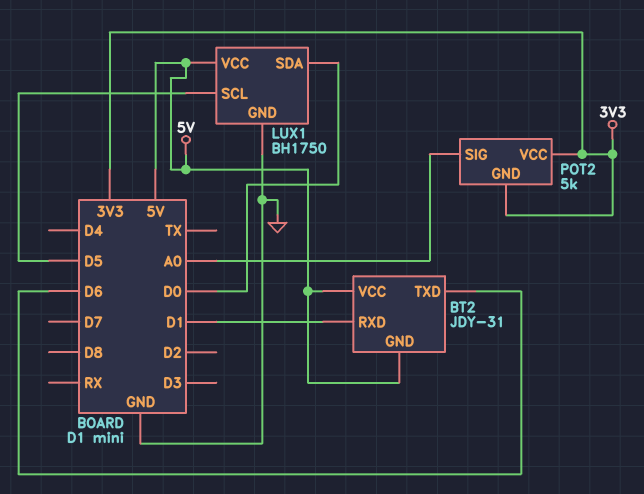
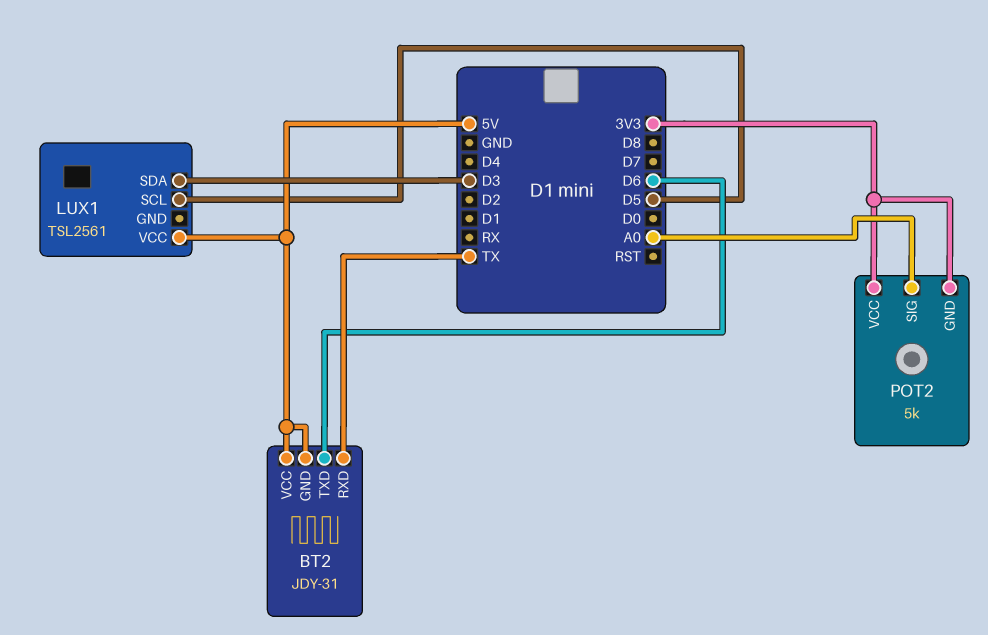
BT2 pin RXD: D1 -> TX
LUX1: BH1750 -> TSL2561
LUX1 pin GND: GND -> none
LUX1 pin SDA: D0 -> D3

